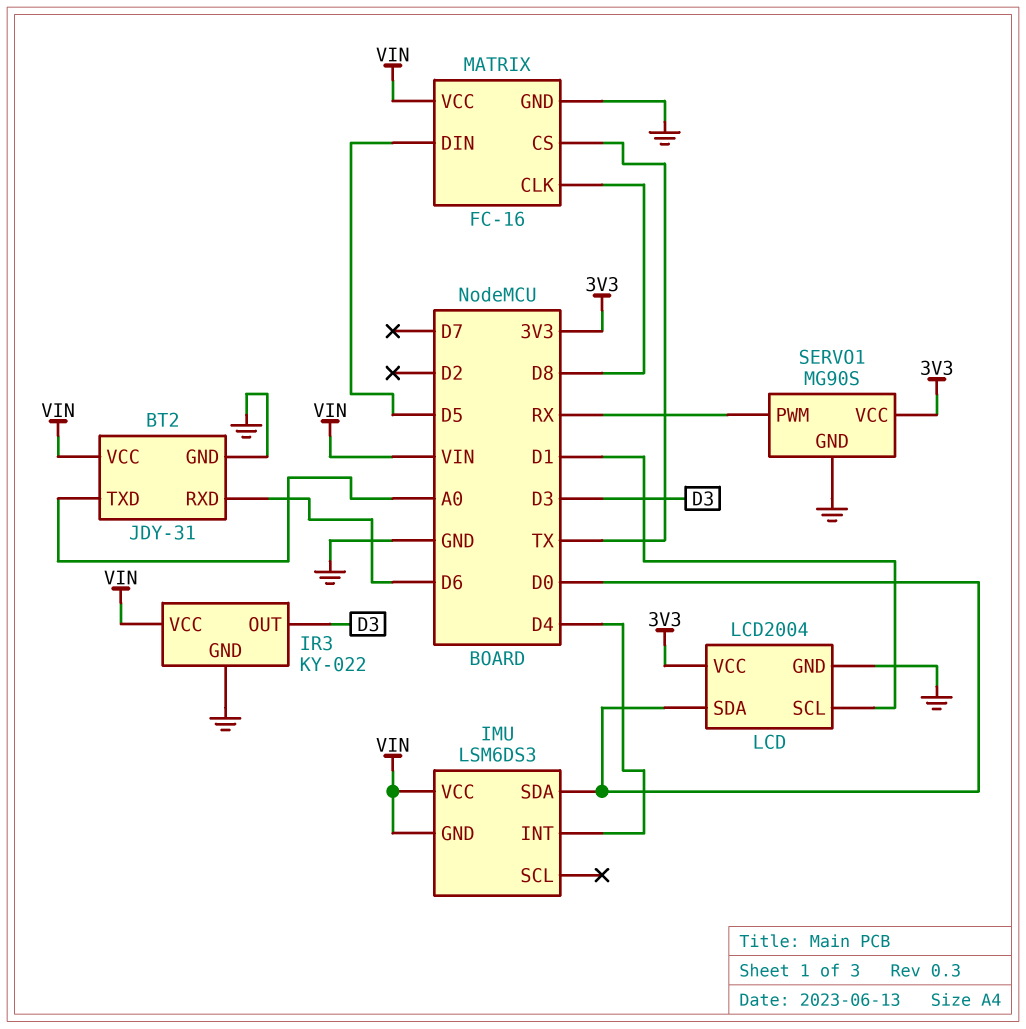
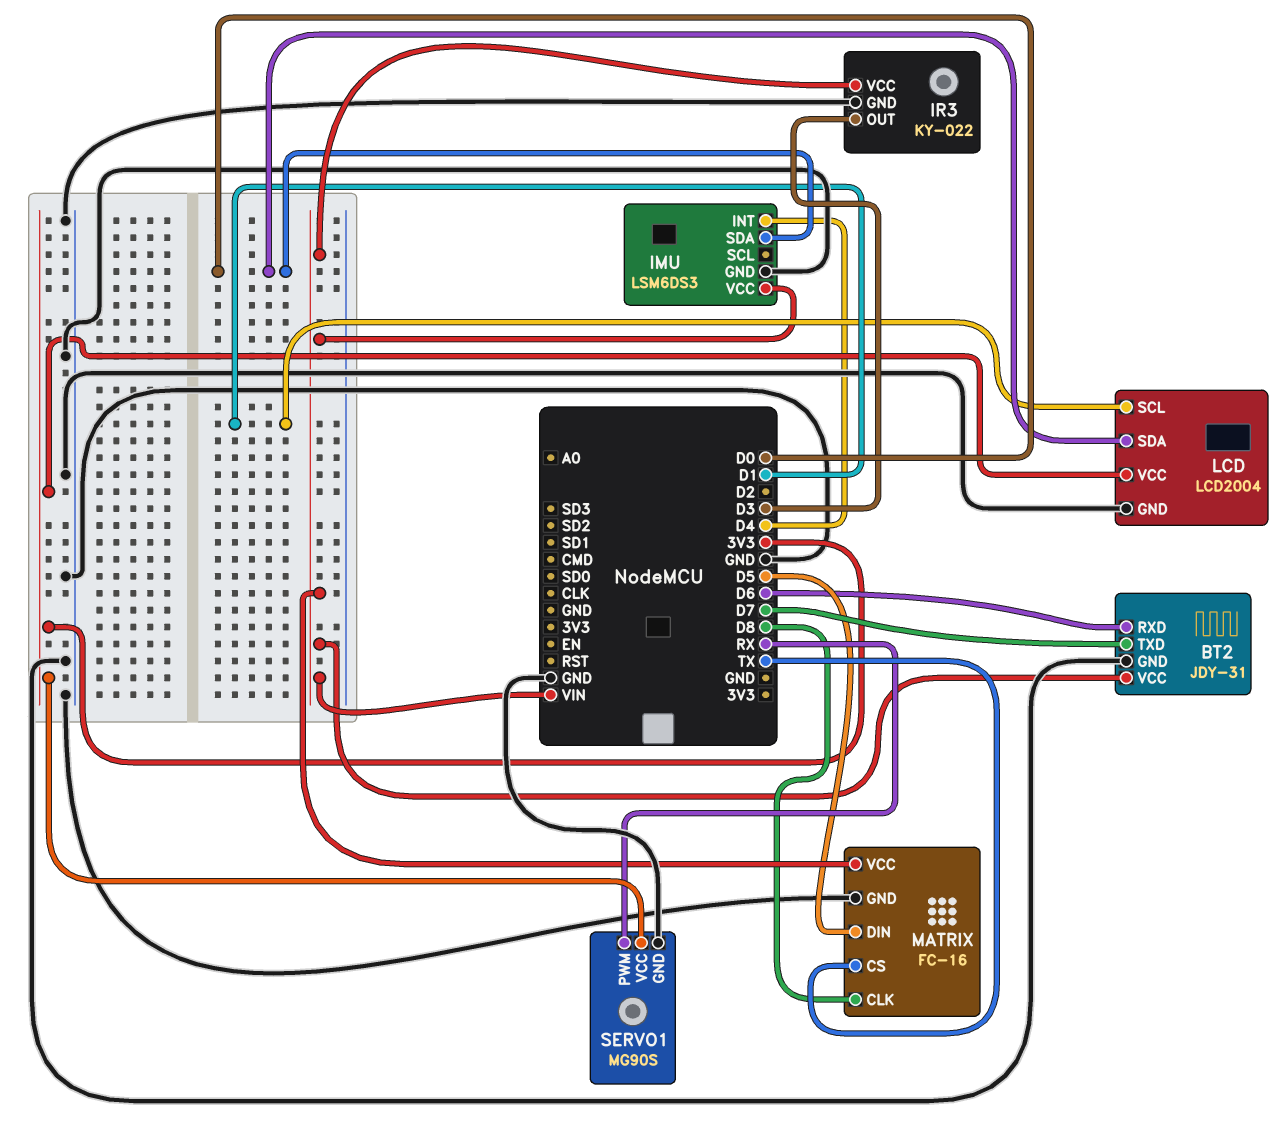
BT2 pin TXD: A0 -> D7
IMU pin GND: VIN -> GND

